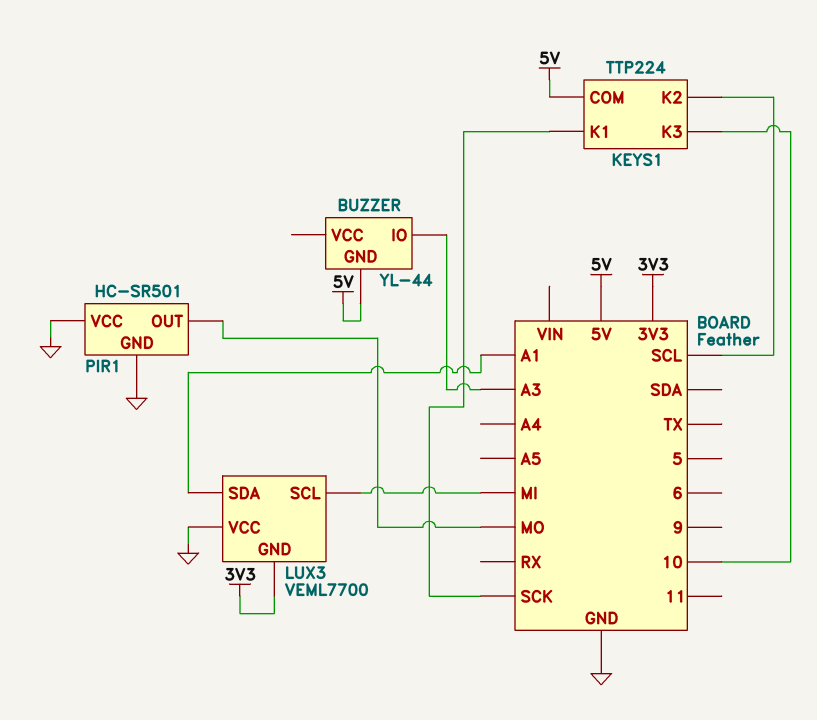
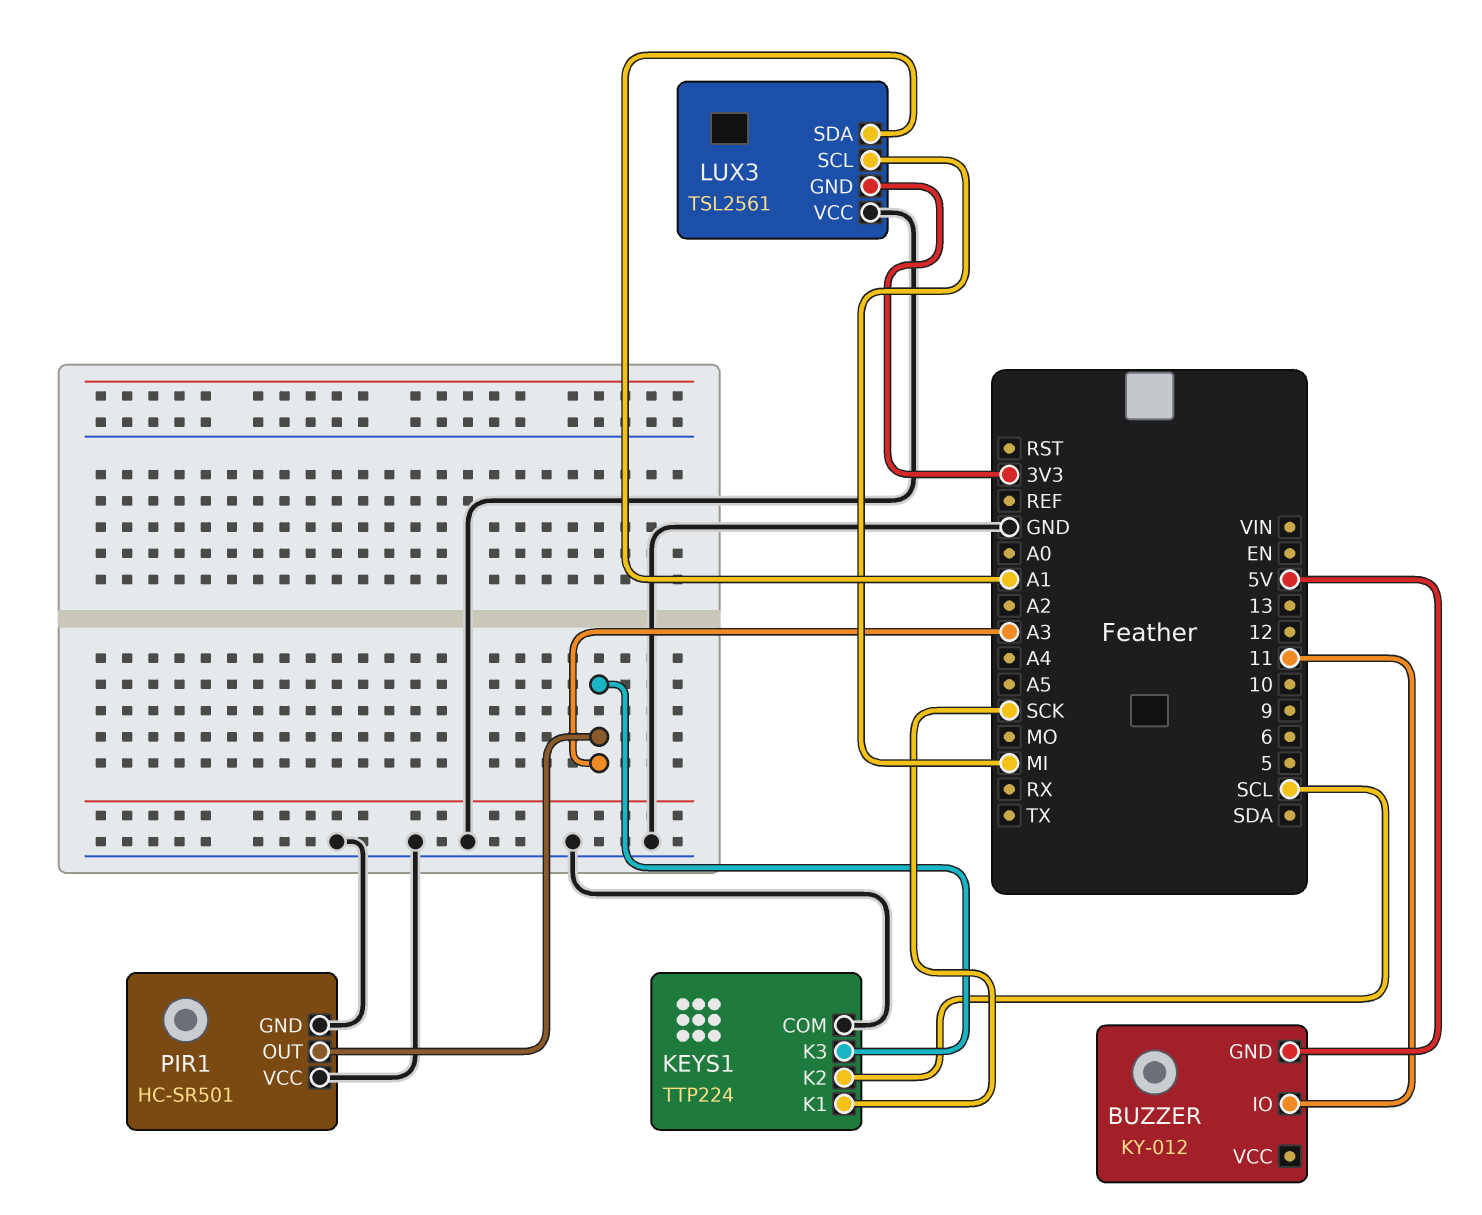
BUZZER: YL-44 -> KY-012
BUZZER pin IO: A3 -> 11
KEYS1 pin COM: 5V -> GND
KEYS1 pin K3: 10 -> A3
LUX3: VEML7700 -> TSL2561
PIR1 pin OUT: MO -> A3

